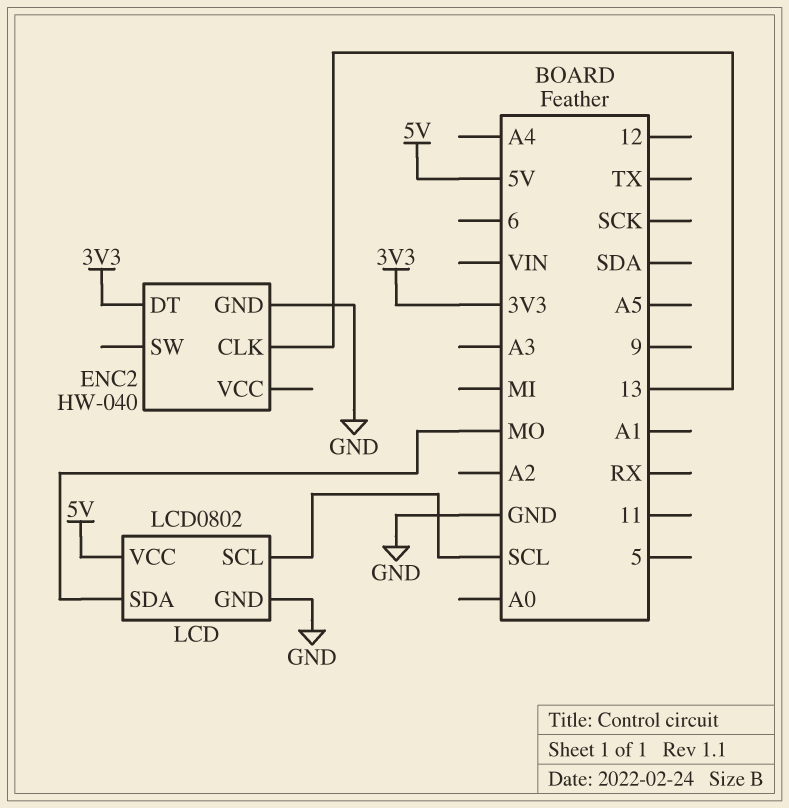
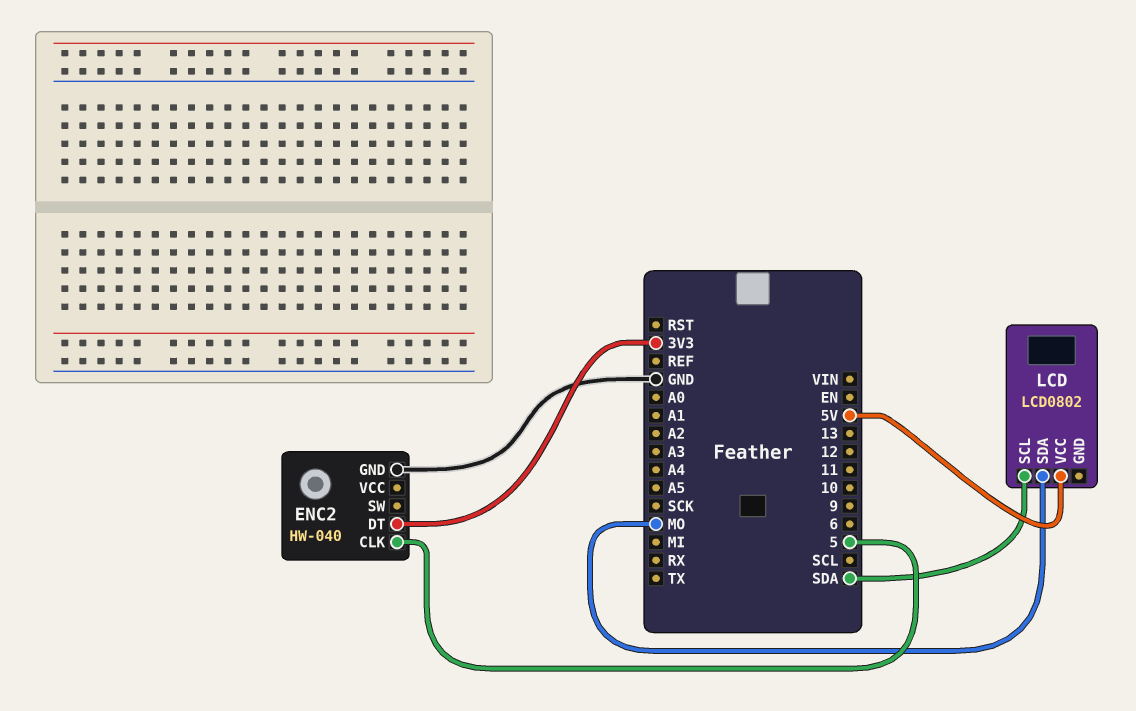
ENC2 pin CLK: 13 -> 5
LCD pin GND: GND -> none
LCD pin SCL: SCL -> SDA

